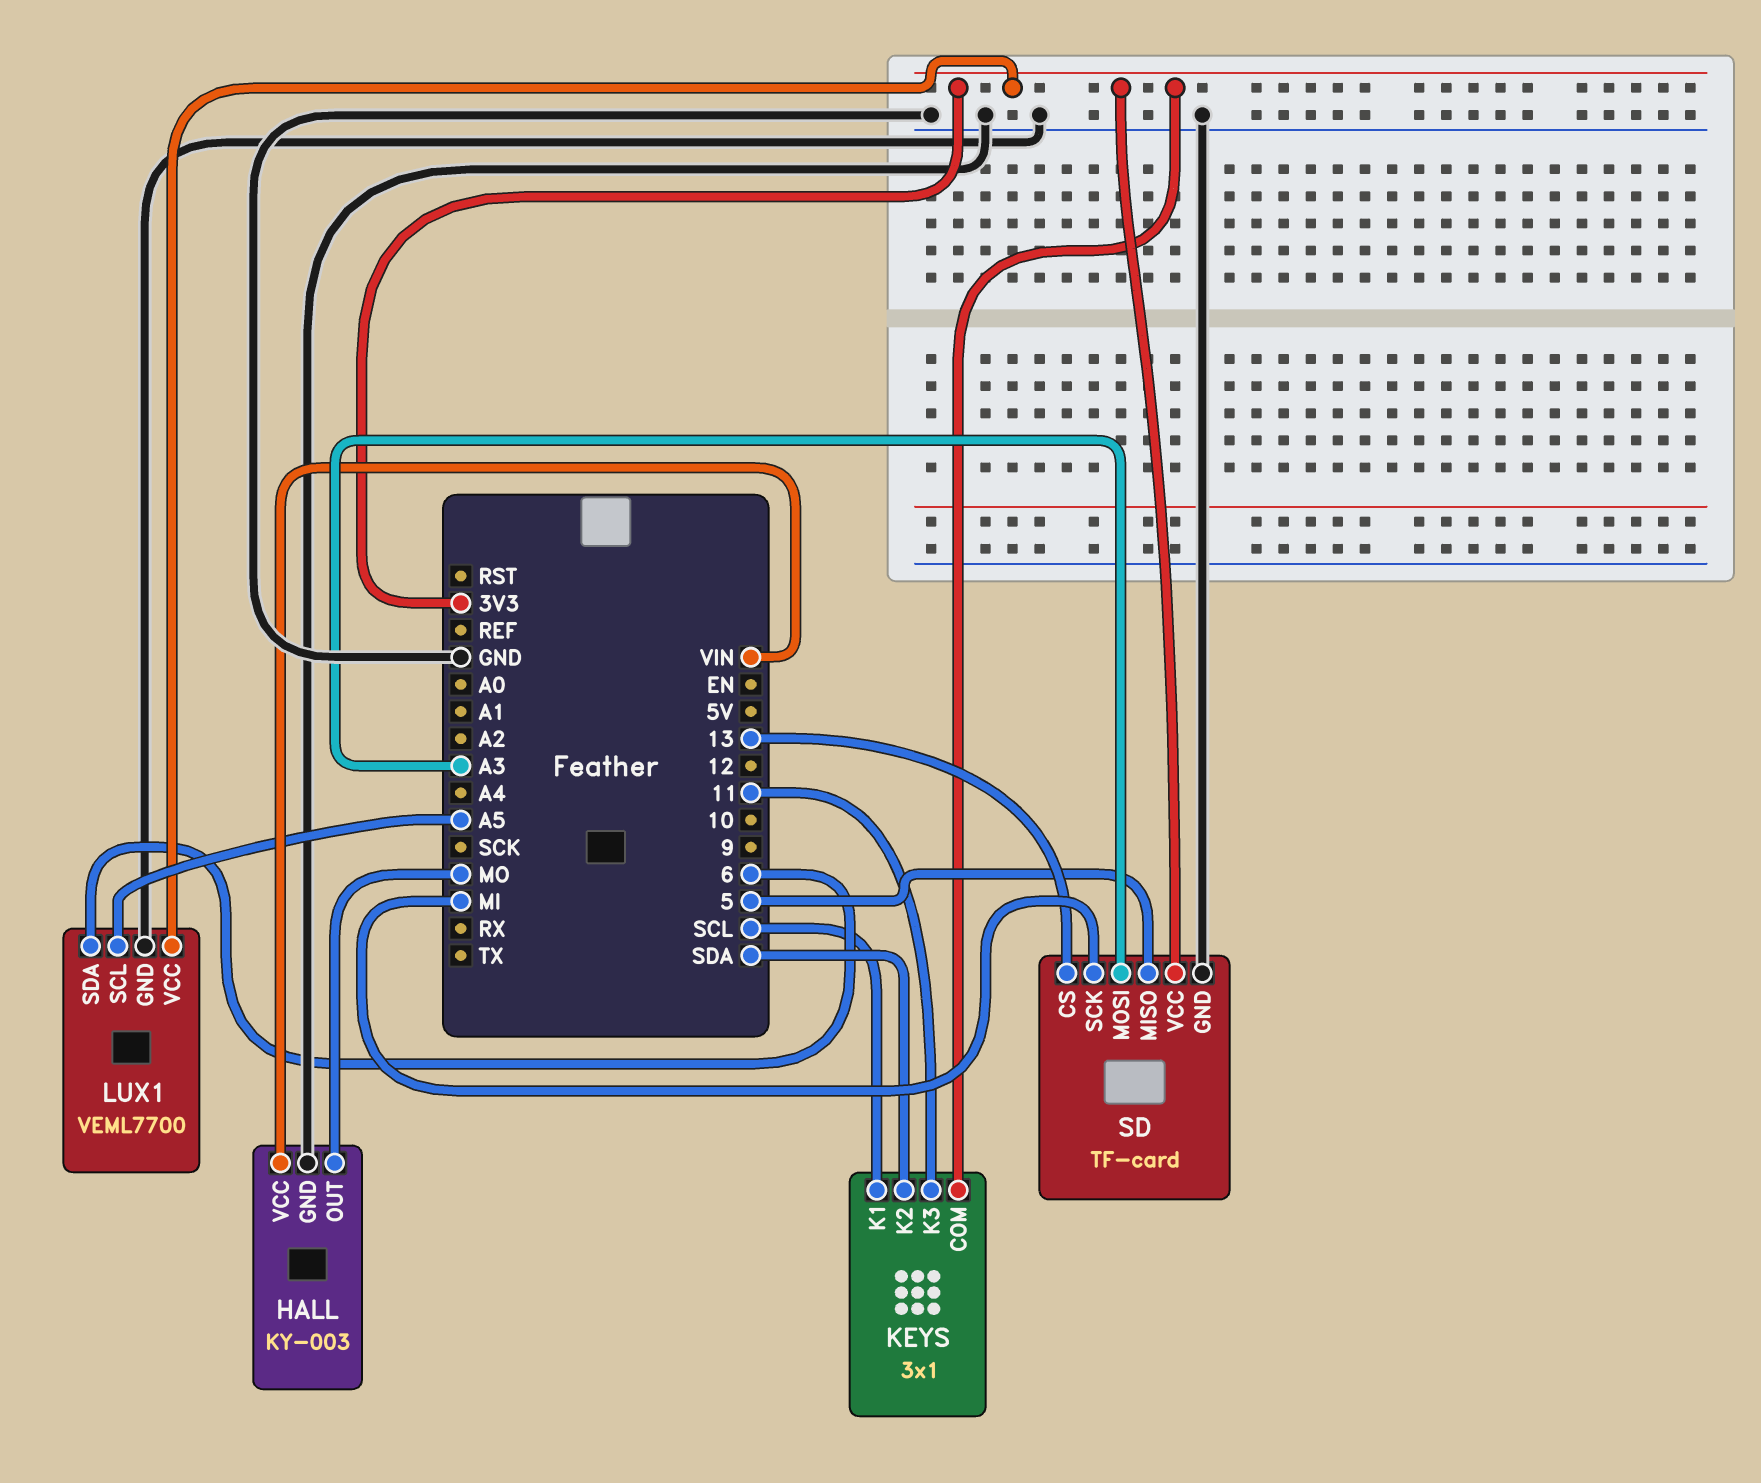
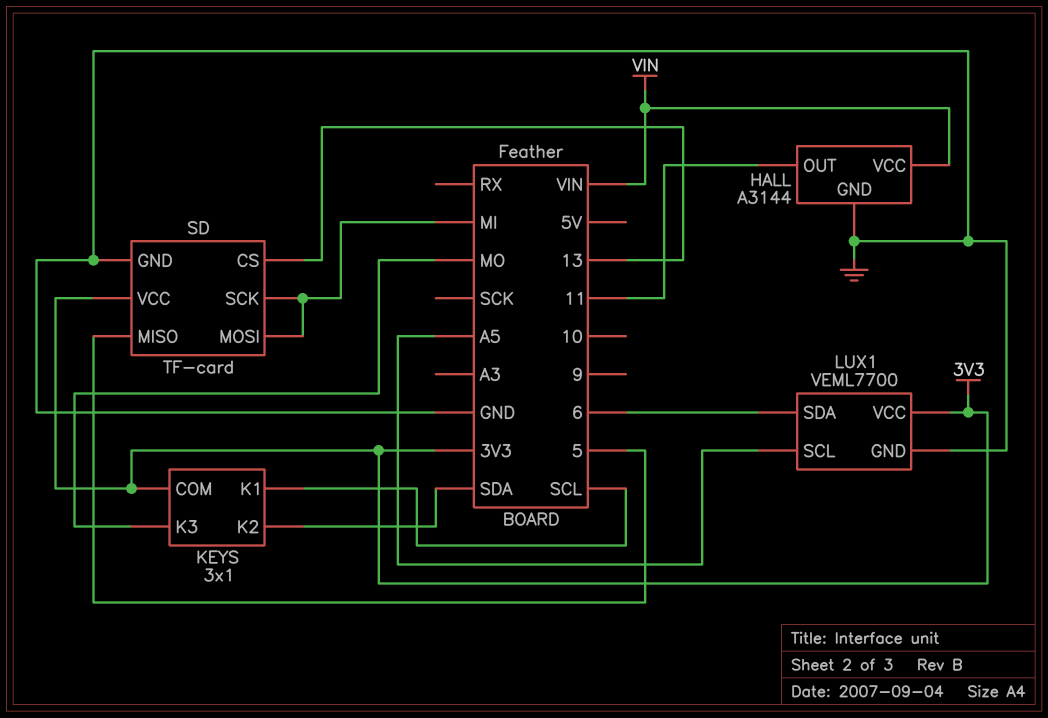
HALL: KY-003 -> A3144
HALL pin OUT: MO -> 11
KEYS pin K3: 11 -> MO
SD pin MOSI: A3 -> MI

